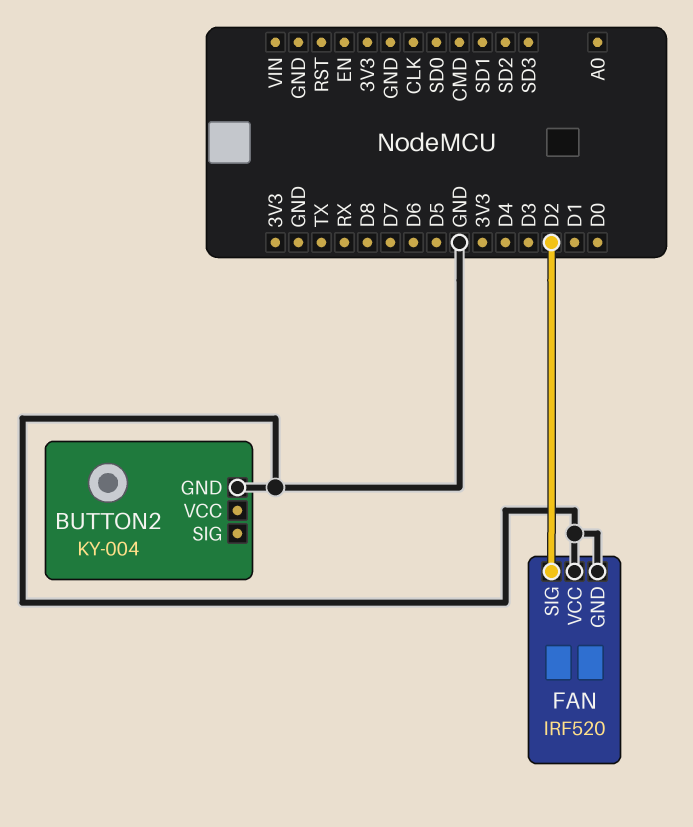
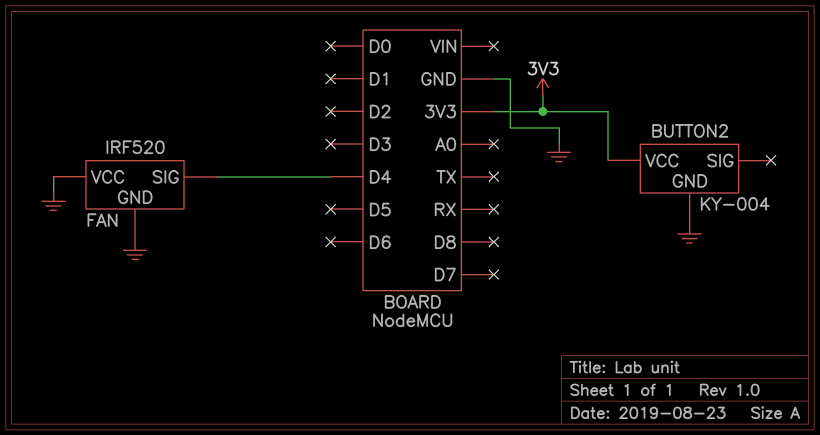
BUTTON2 pin VCC: none -> 3V3
FAN pin SIG: D2 -> D4

